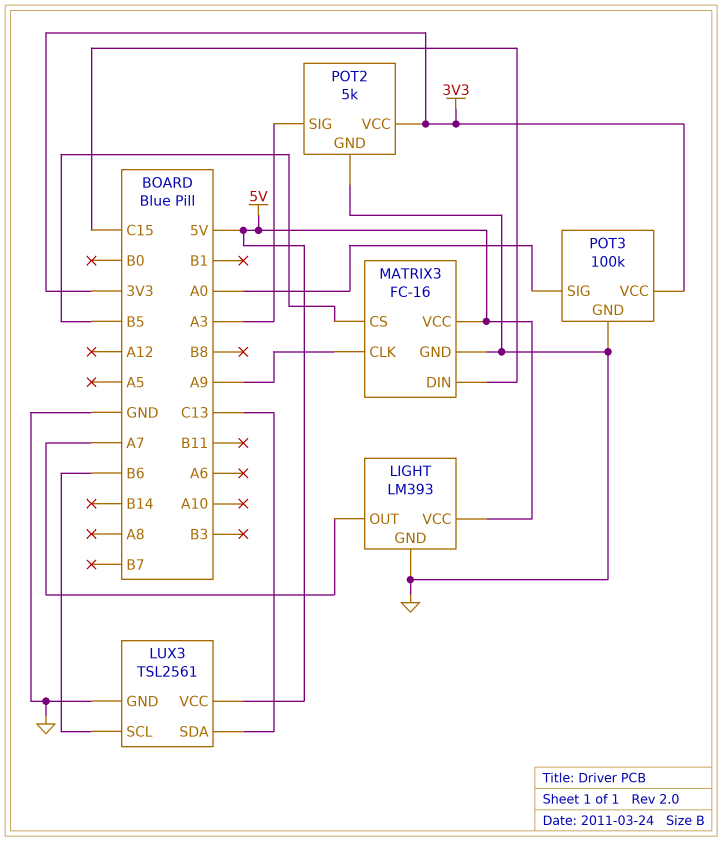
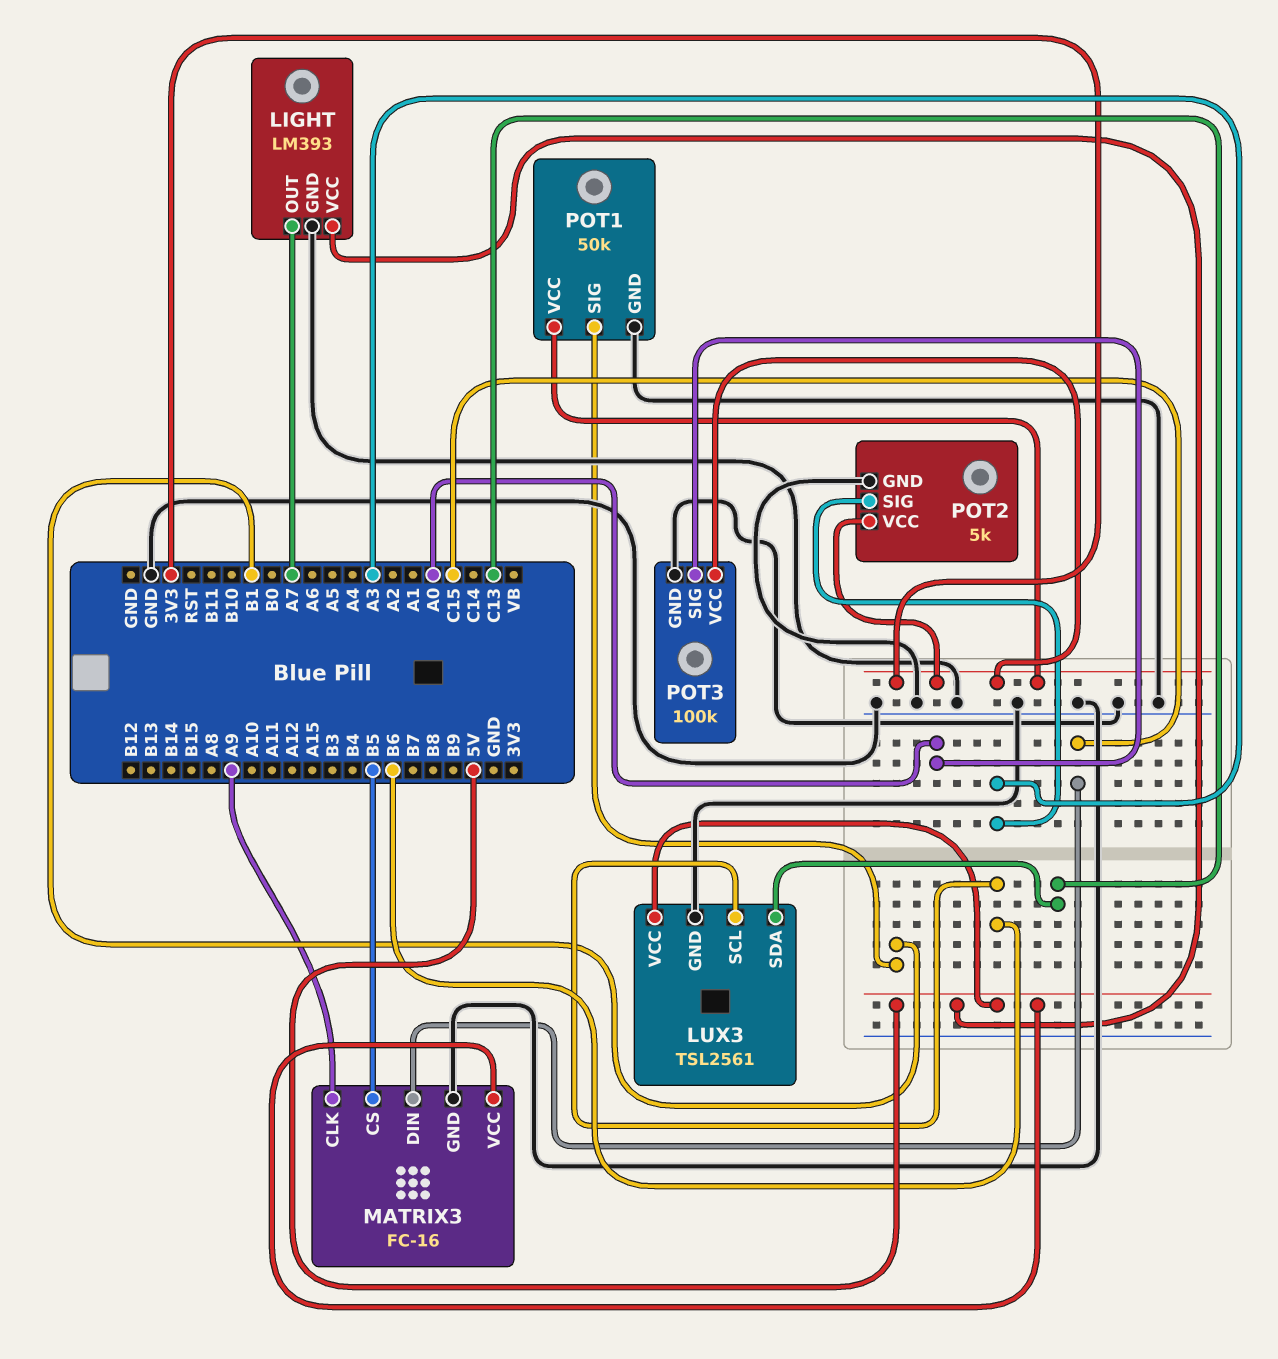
POT1: none -> 50k
POT1 pin GND: none -> GND
POT1 pin SIG: none -> B1
POT1 pin VCC: none -> 3V3

